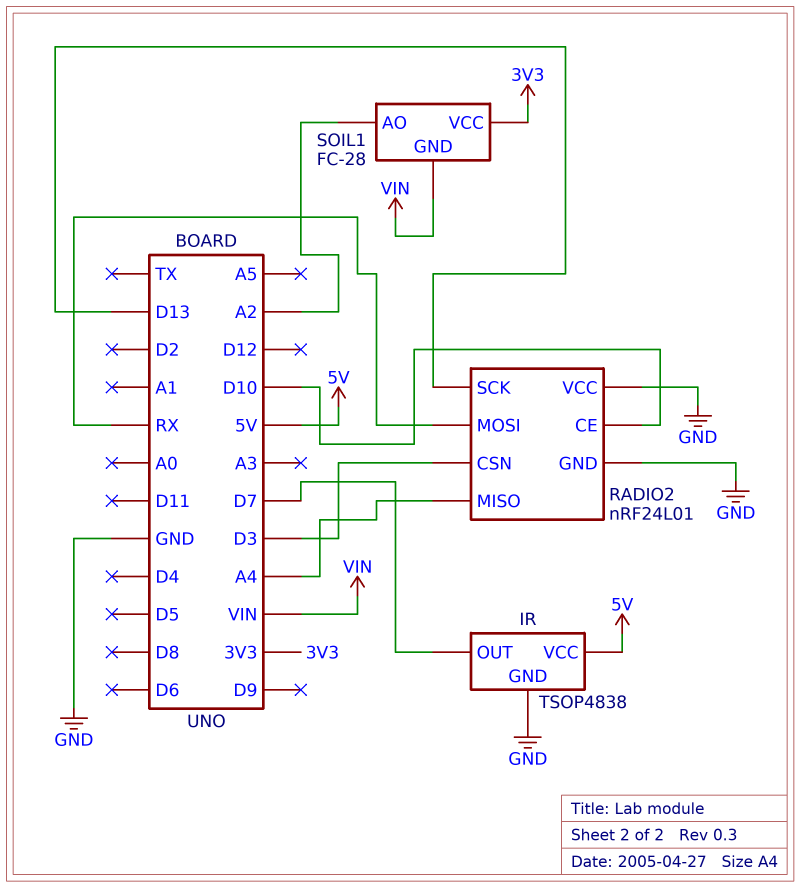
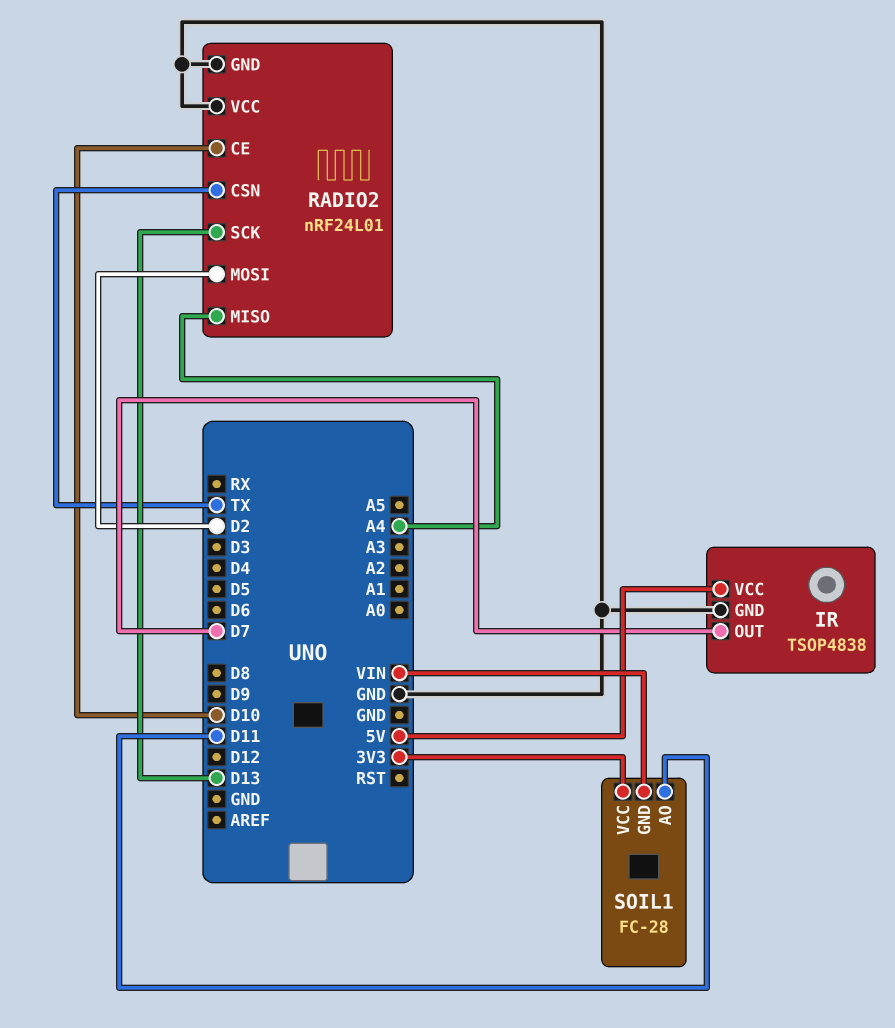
RADIO2 pin CSN: D3 -> TX
RADIO2 pin MOSI: RX -> D2
SOIL1 pin AO: A2 -> D11

